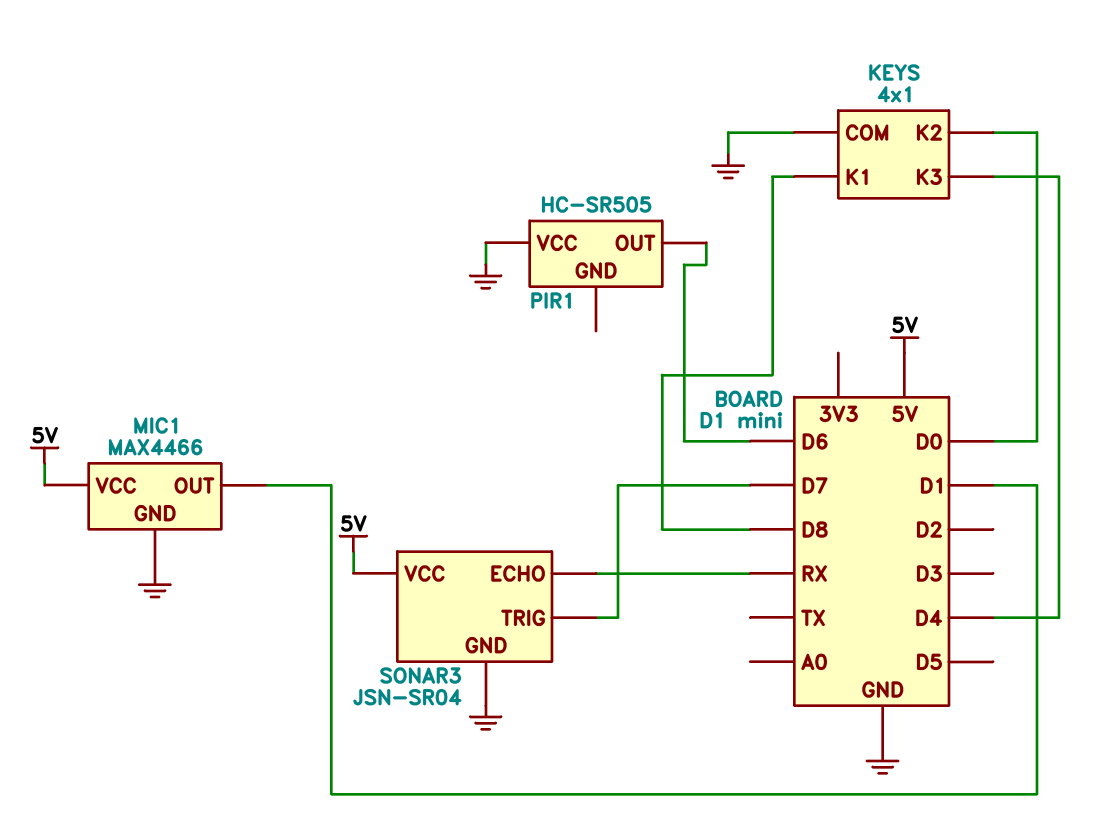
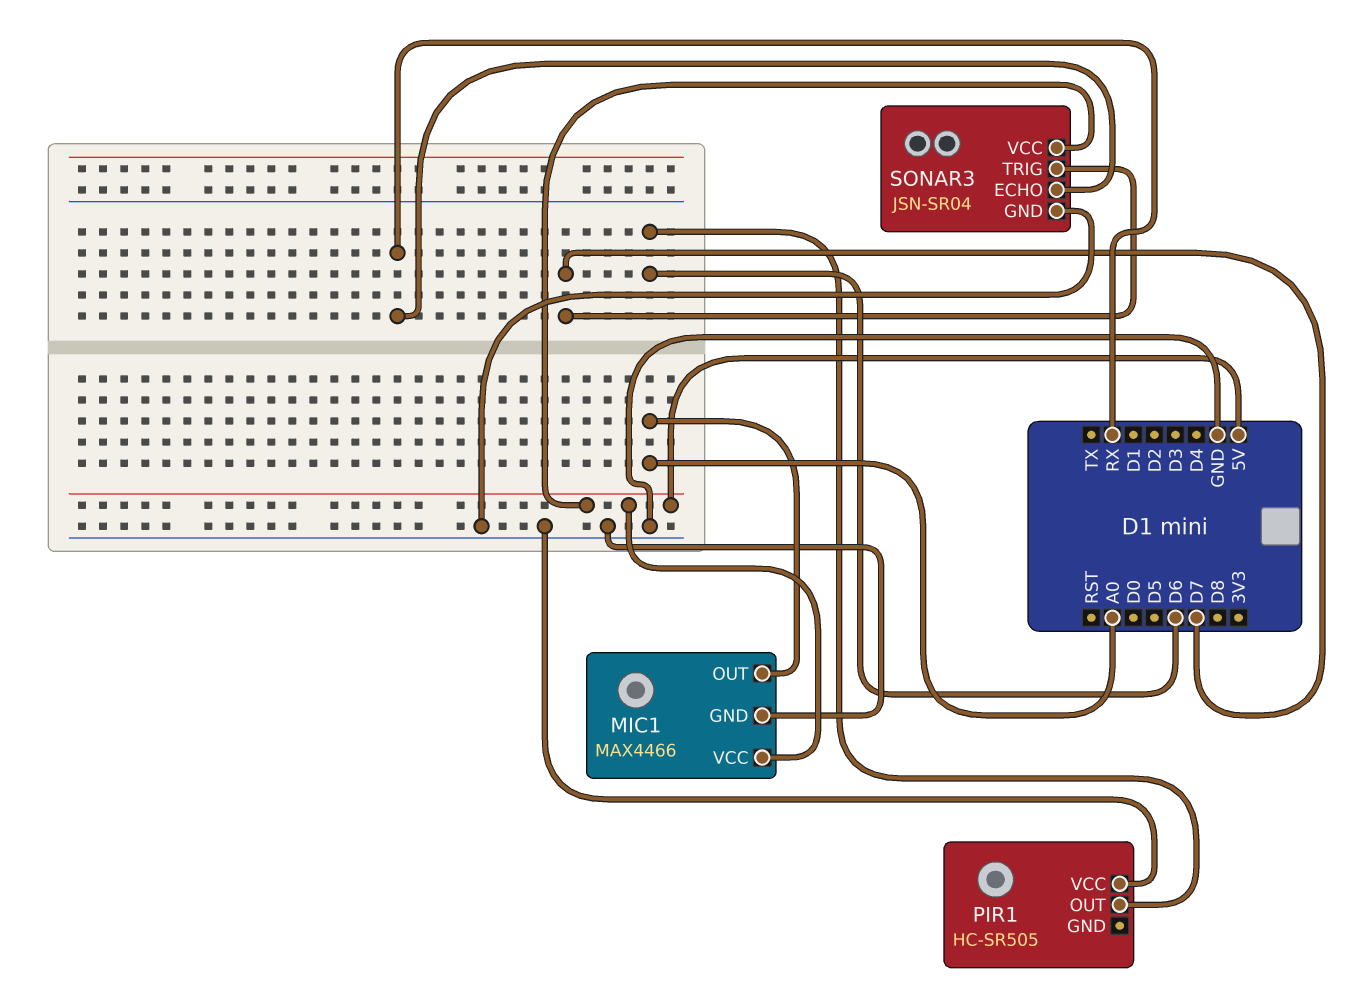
KEYS: 4x1 -> none
KEYS pin COM: GND -> none
KEYS pin K1: D8 -> none
KEYS pin K2: D0 -> none
KEYS pin K3: D4 -> none
MIC1 pin OUT: D1 -> A0

